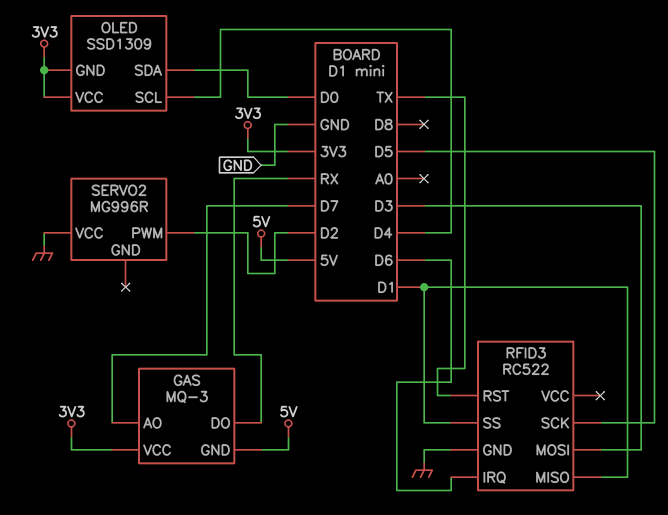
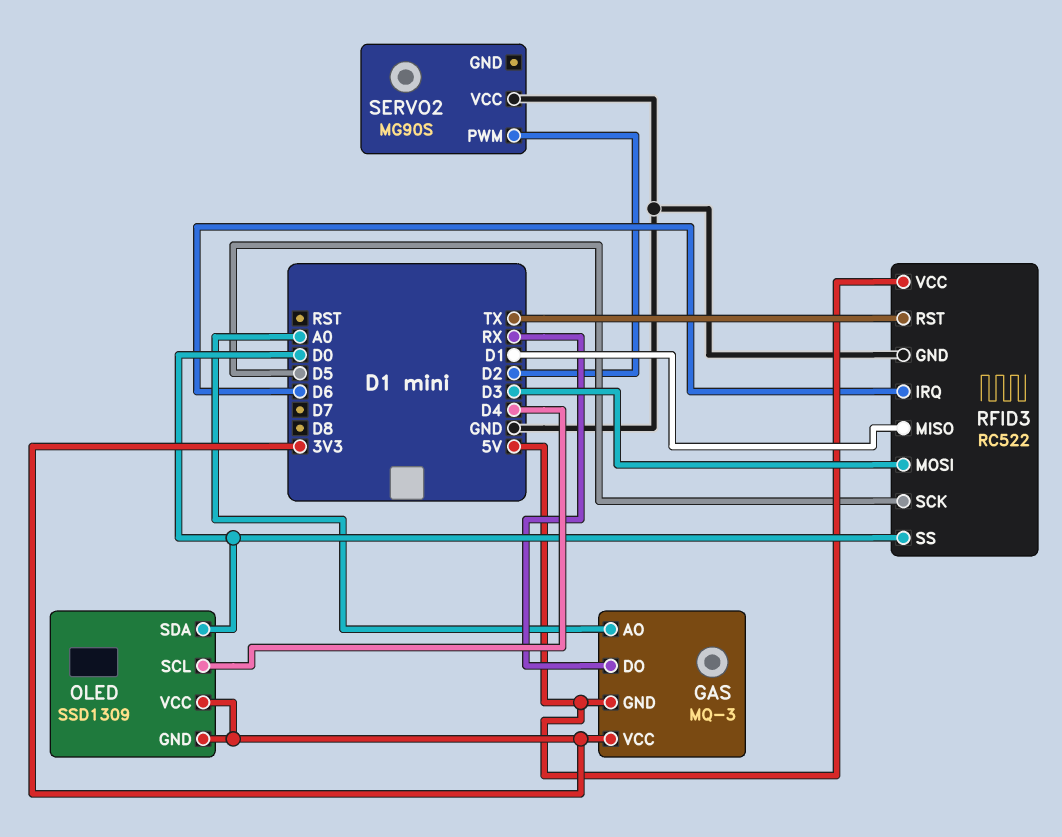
GAS pin AO: D7 -> A0
RFID3 pin SS: D1 -> D0
RFID3 pin VCC: none -> 5V
SERVO2: MG996R -> MG90S

